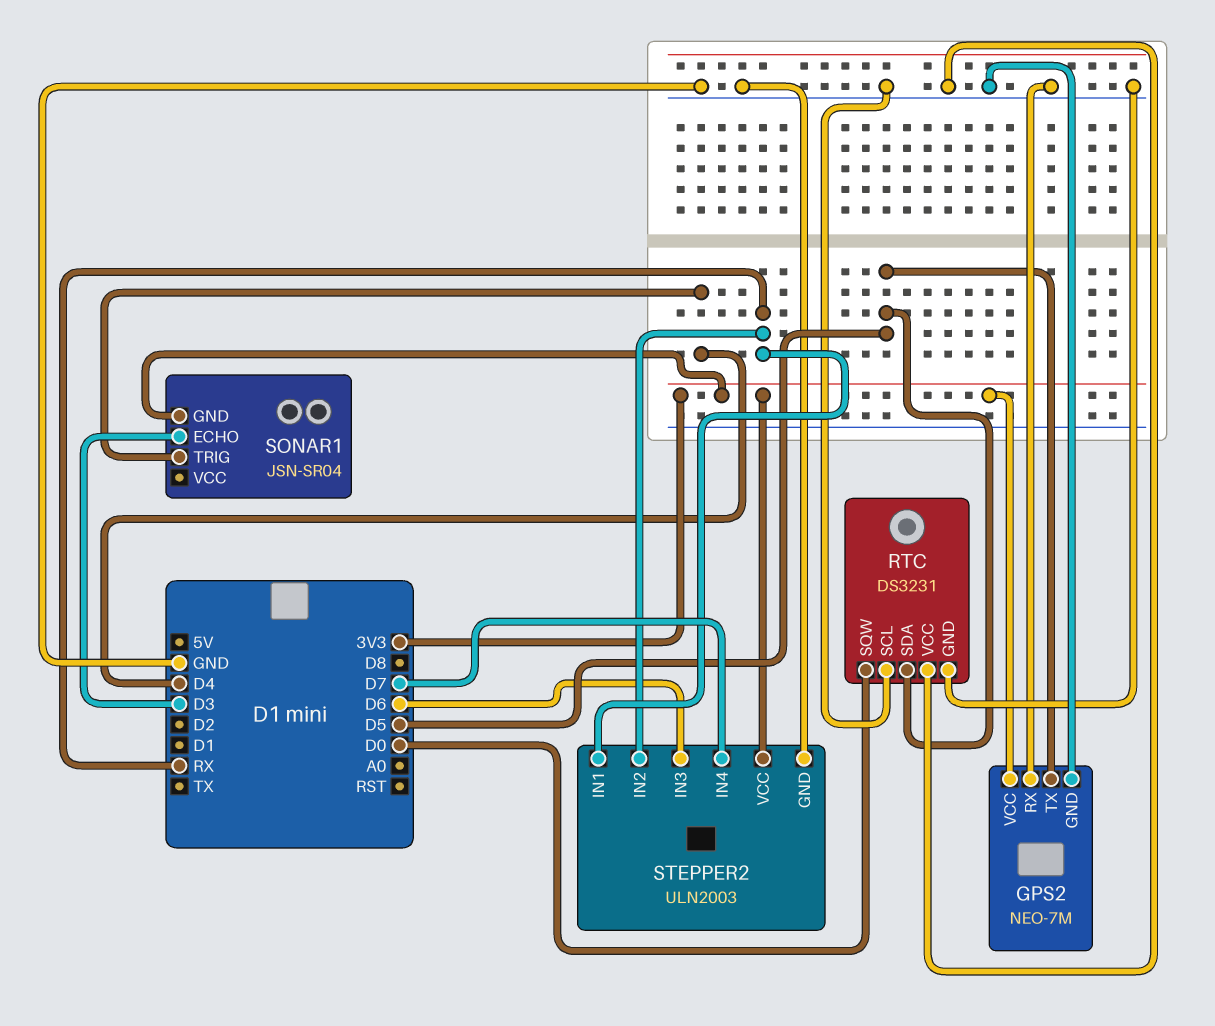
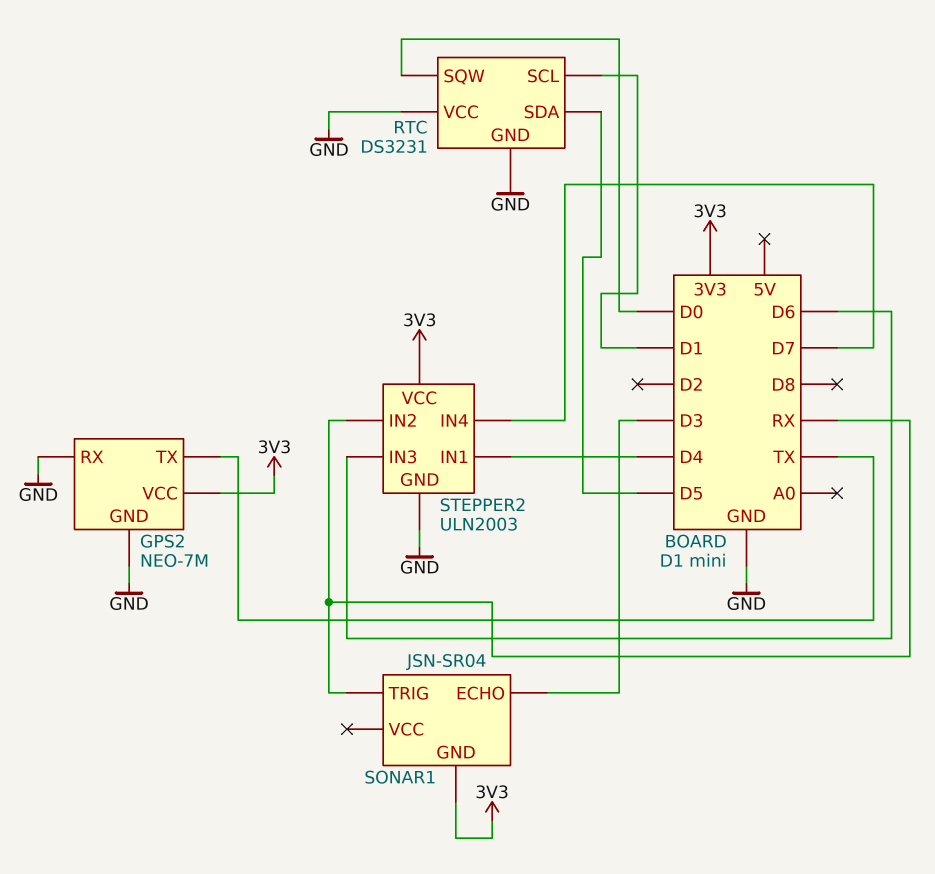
GPS2 pin TX: D5 -> TX
RTC pin SCL: GND -> D1
SONAR1 pin TRIG: D4 -> RX
STEPPER2 pin IN1: RX -> D4

